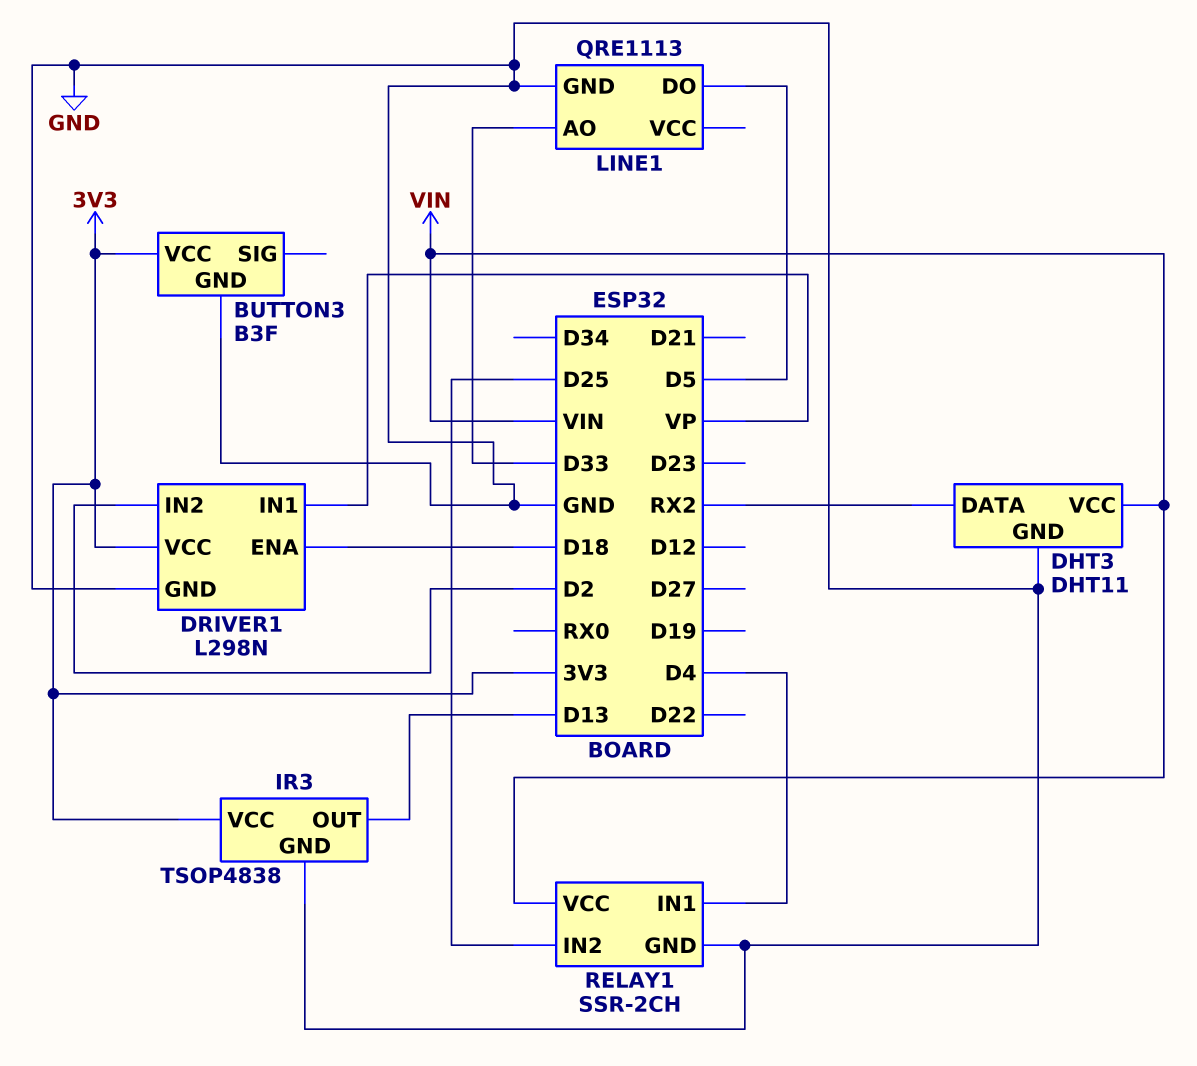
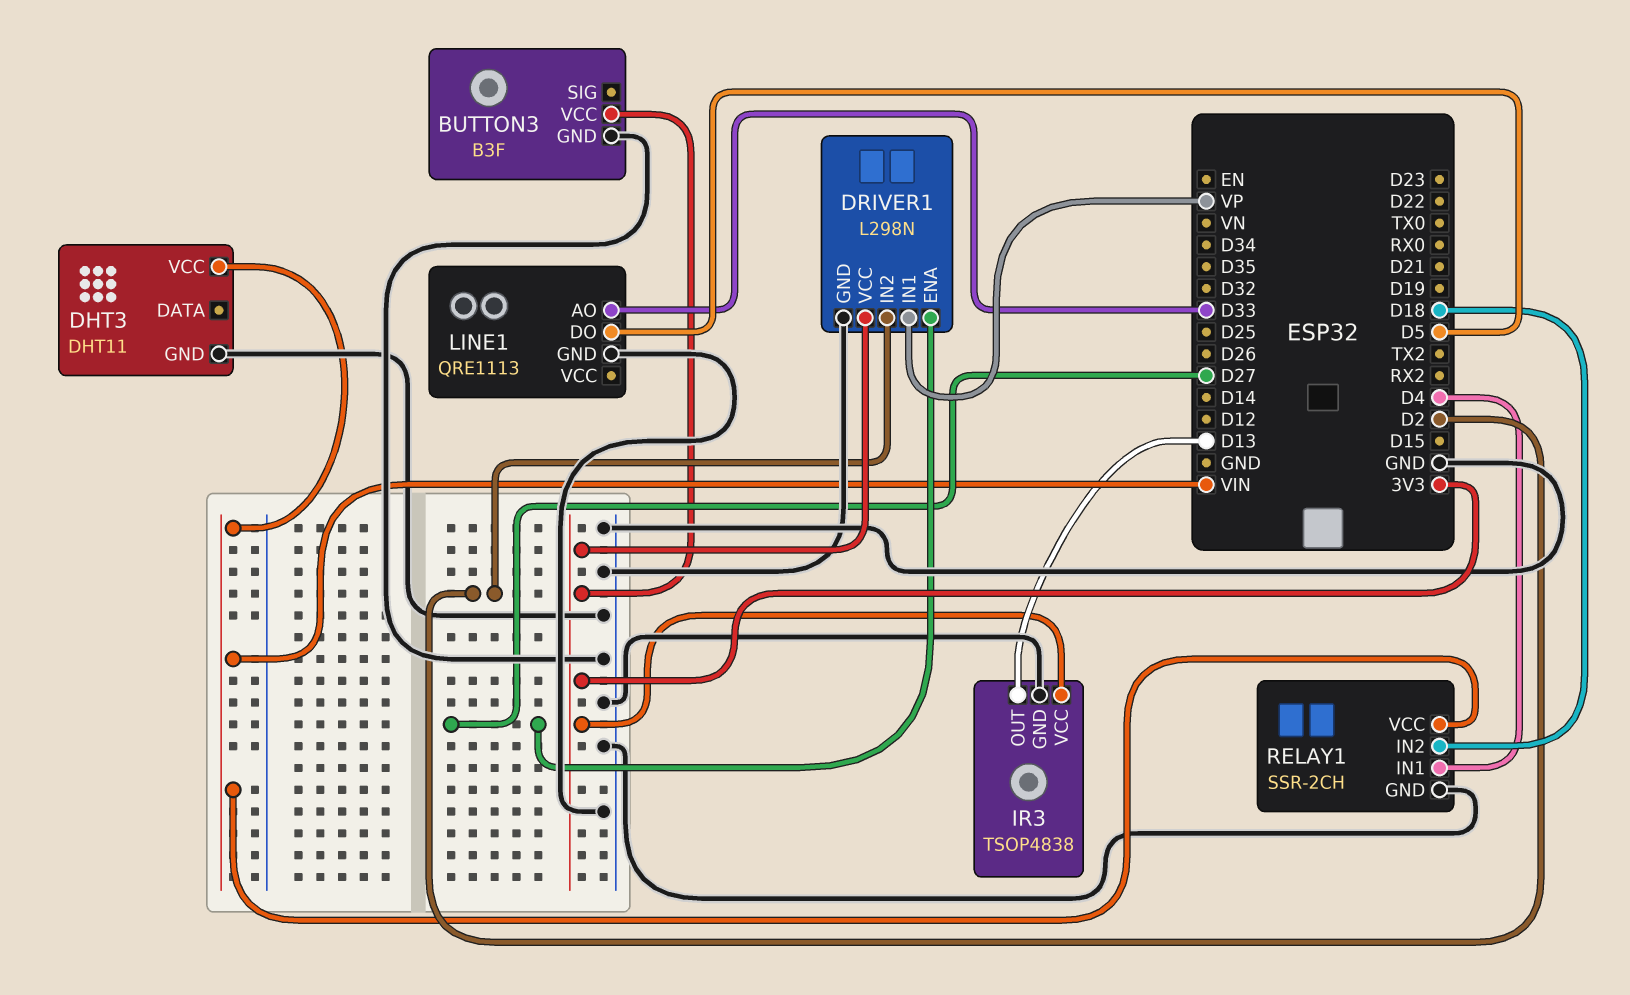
DHT3 pin DATA: RX2 -> none
DRIVER1 pin ENA: D18 -> D27
RELAY1 pin IN2: D25 -> D18

